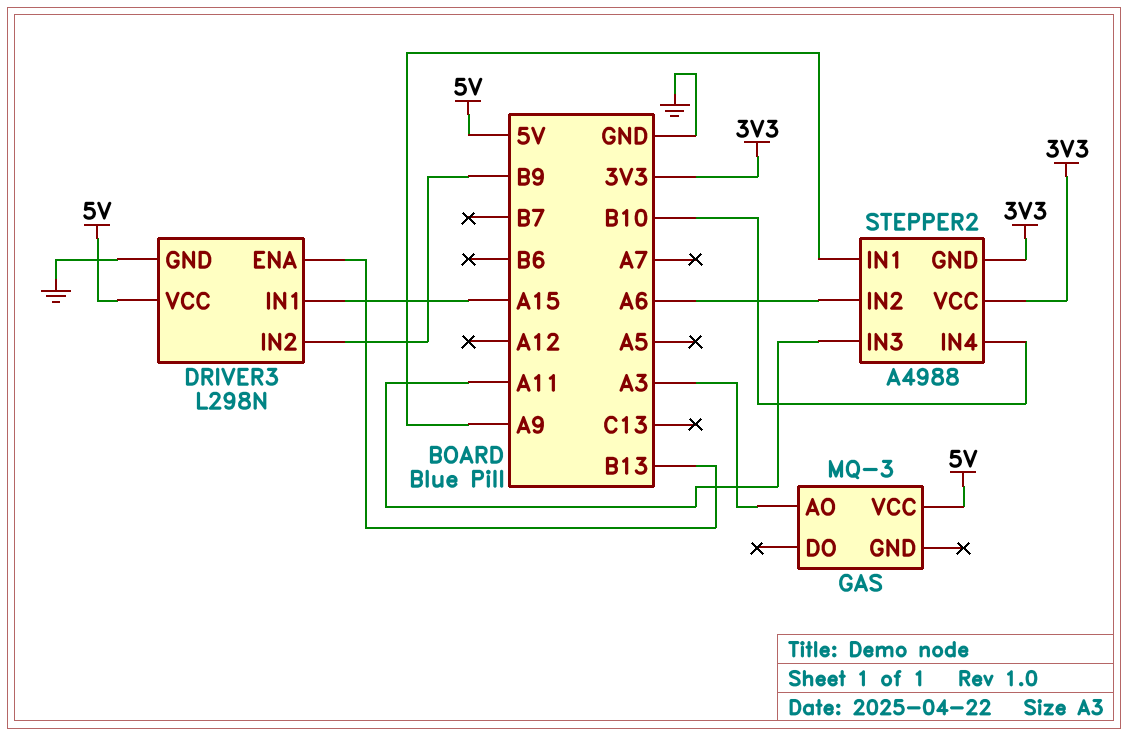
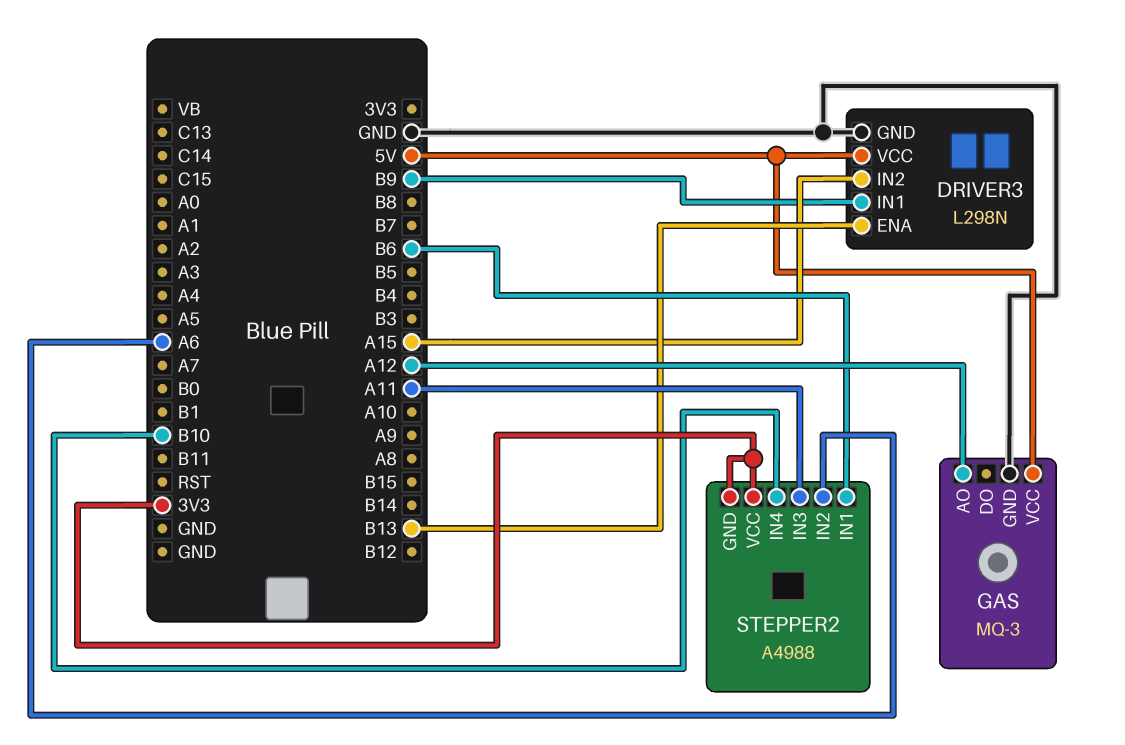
DRIVER3 pin IN1: A15 -> B9
DRIVER3 pin IN2: B9 -> A15
GAS pin AO: A3 -> A12
GAS pin GND: none -> GND
STEPPER2 pin IN1: A9 -> B6

